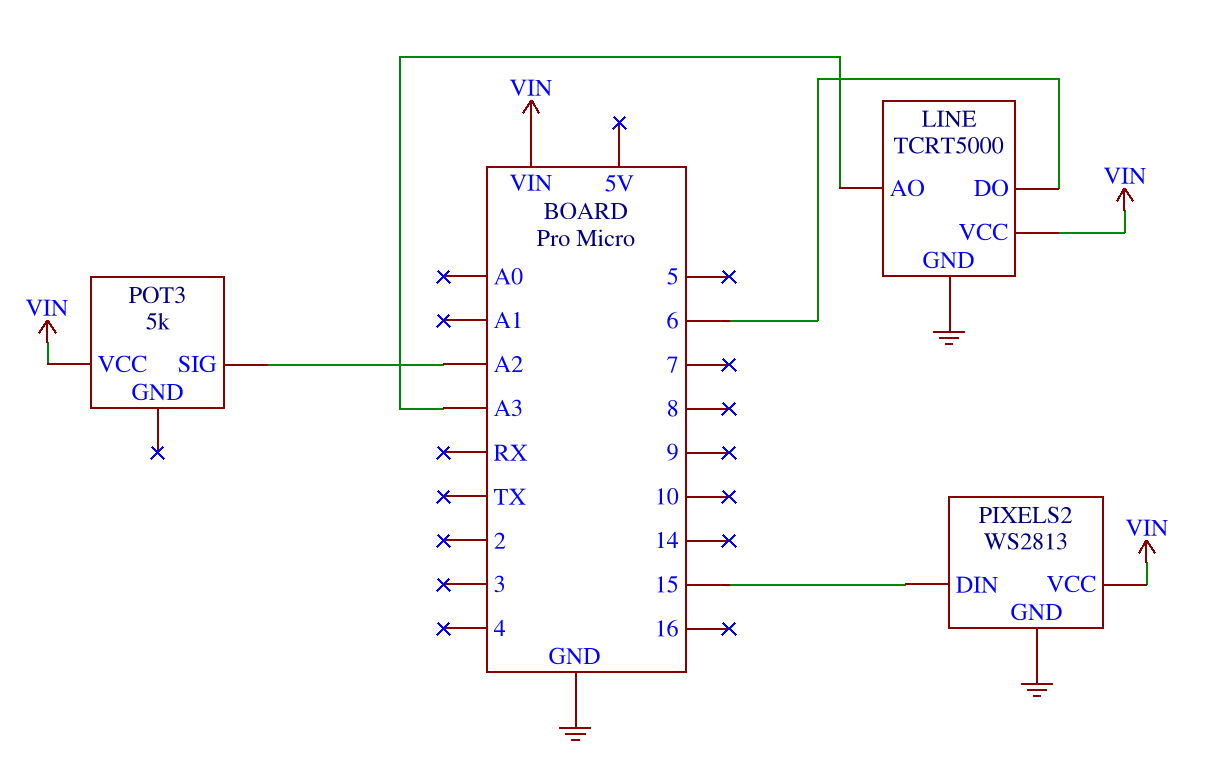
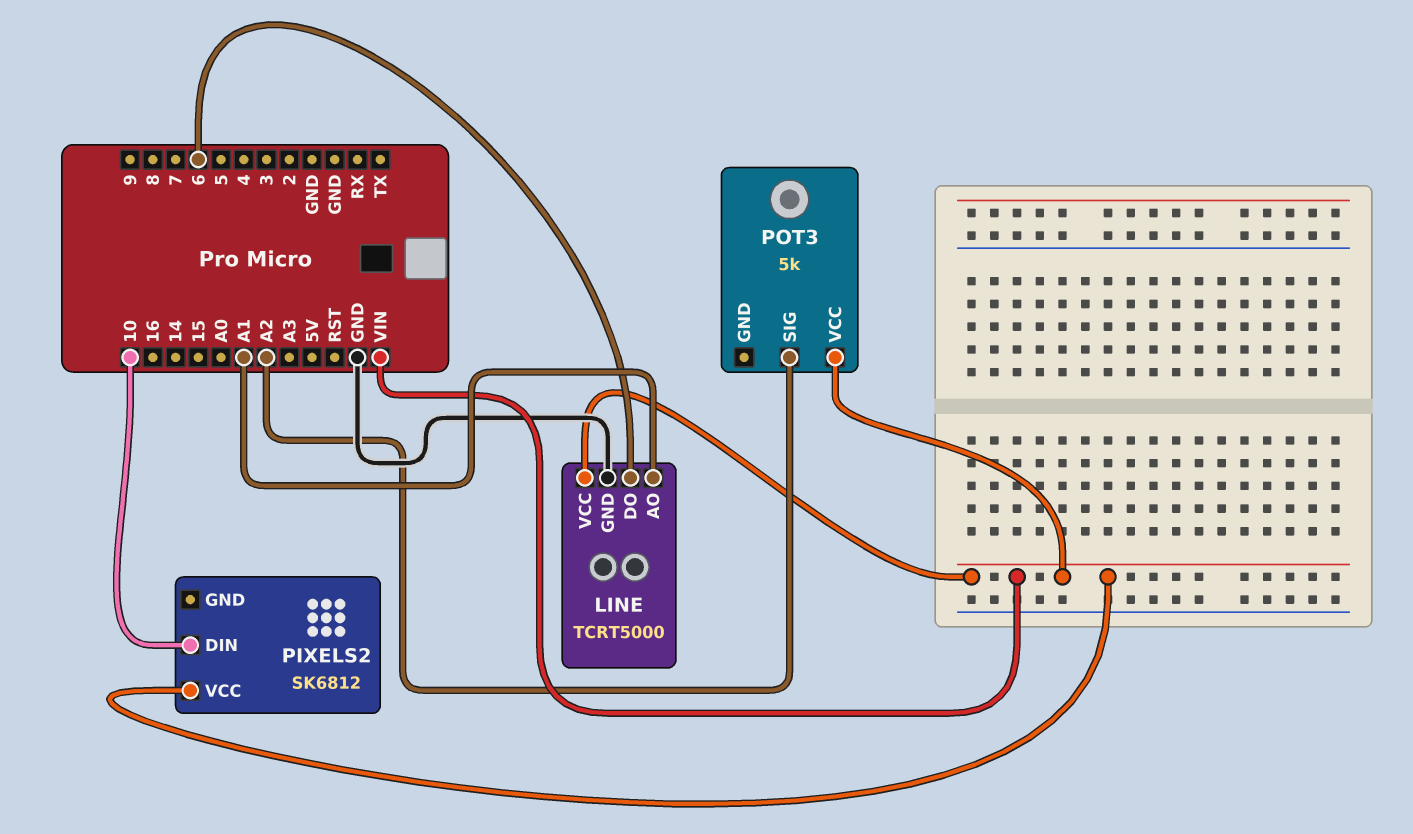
LINE pin AO: A3 -> A1
PIXELS2: WS2813 -> SK6812
PIXELS2 pin DIN: 15 -> 10
PIXELS2 pin GND: GND -> none

